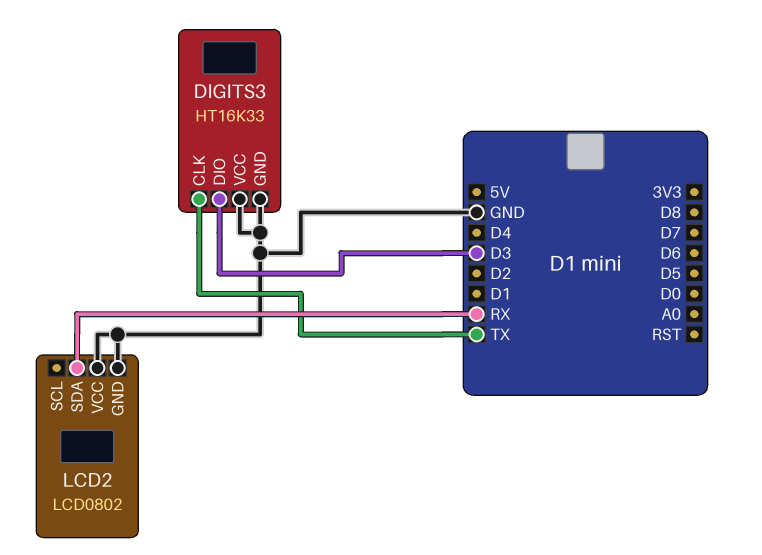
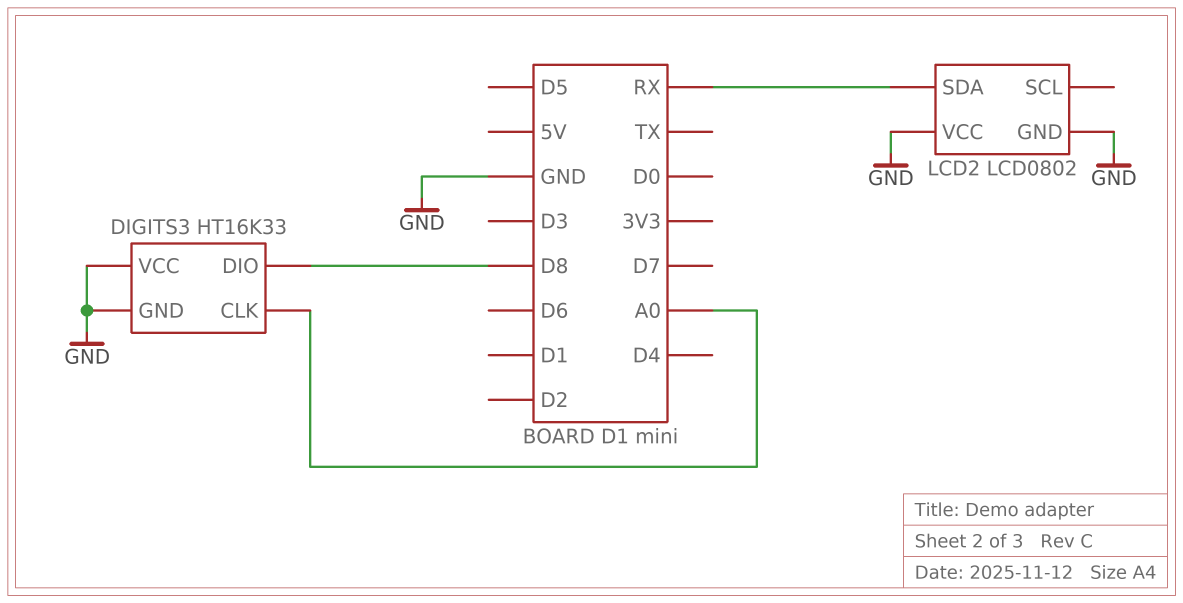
DIGITS3 pin CLK: TX -> A0
DIGITS3 pin DIO: D3 -> D8

